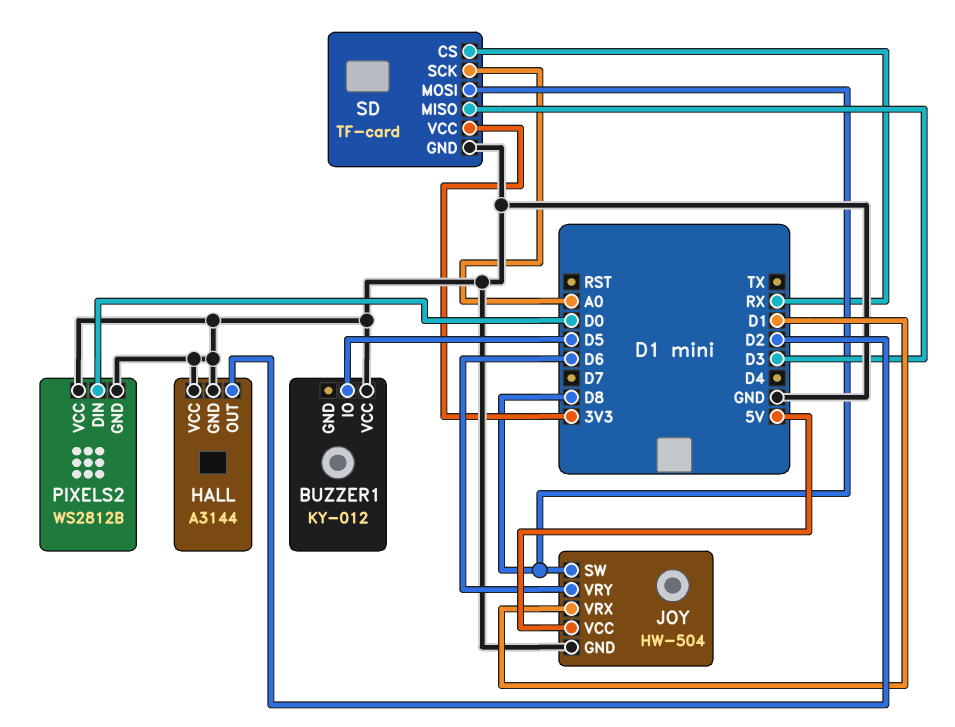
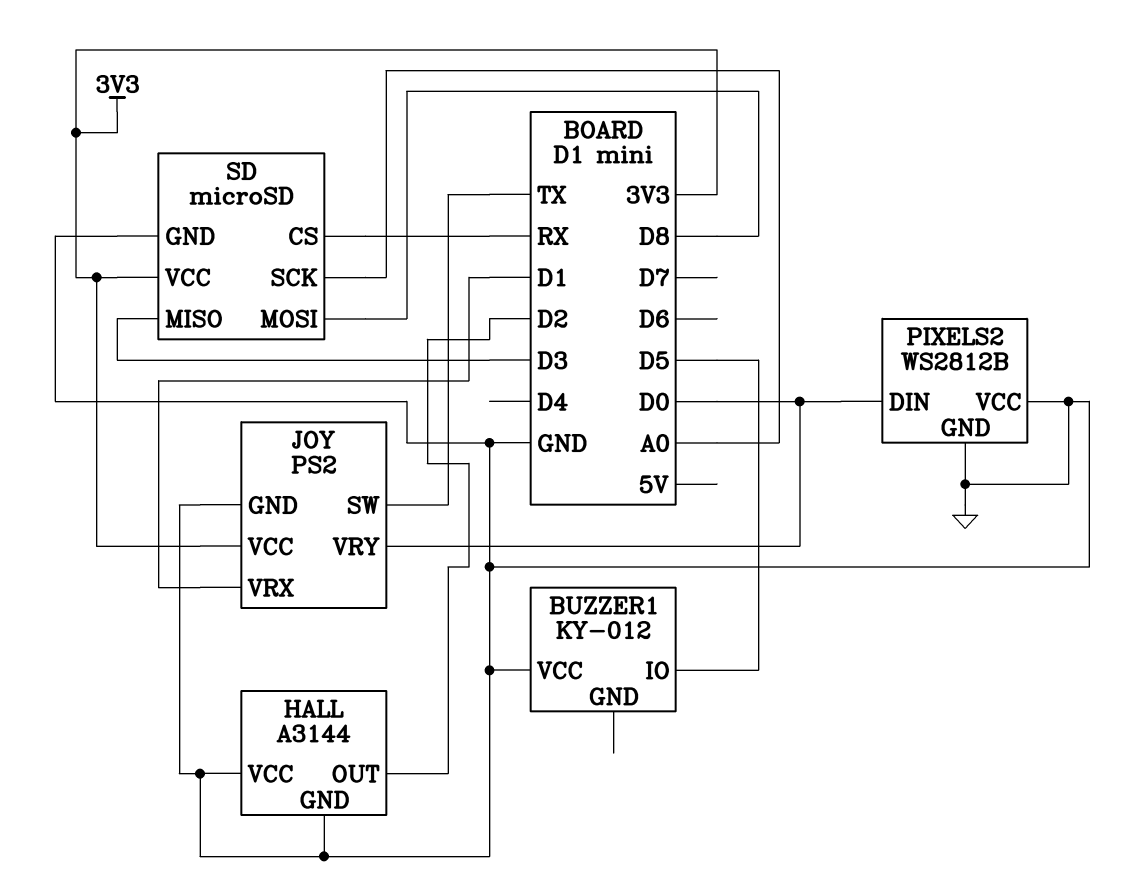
JOY: HW-504 -> PS2
JOY pin SW: D8 -> TX
JOY pin VCC: 5V -> 3V3
JOY pin VRY: D6 -> D0
SD: TF-card -> microSD

